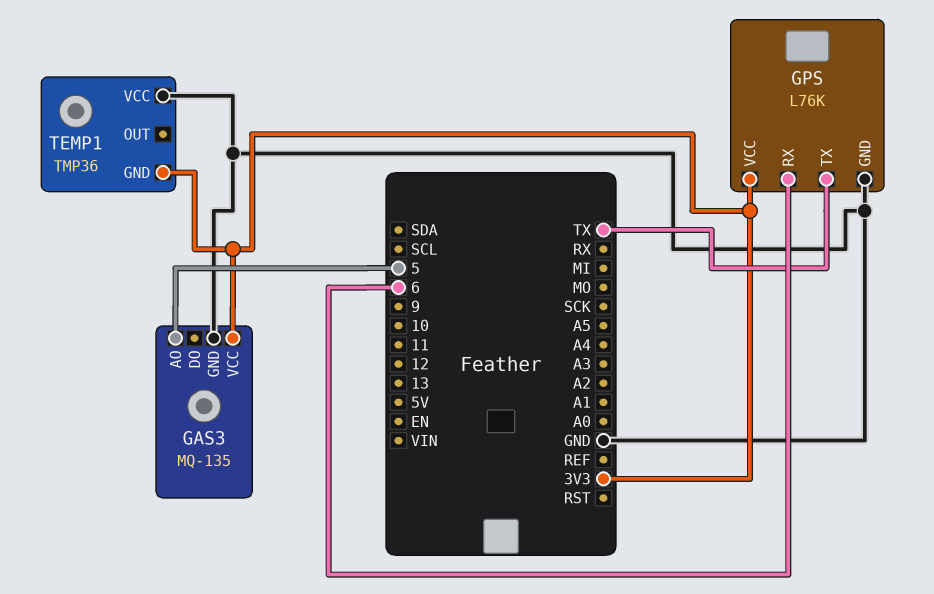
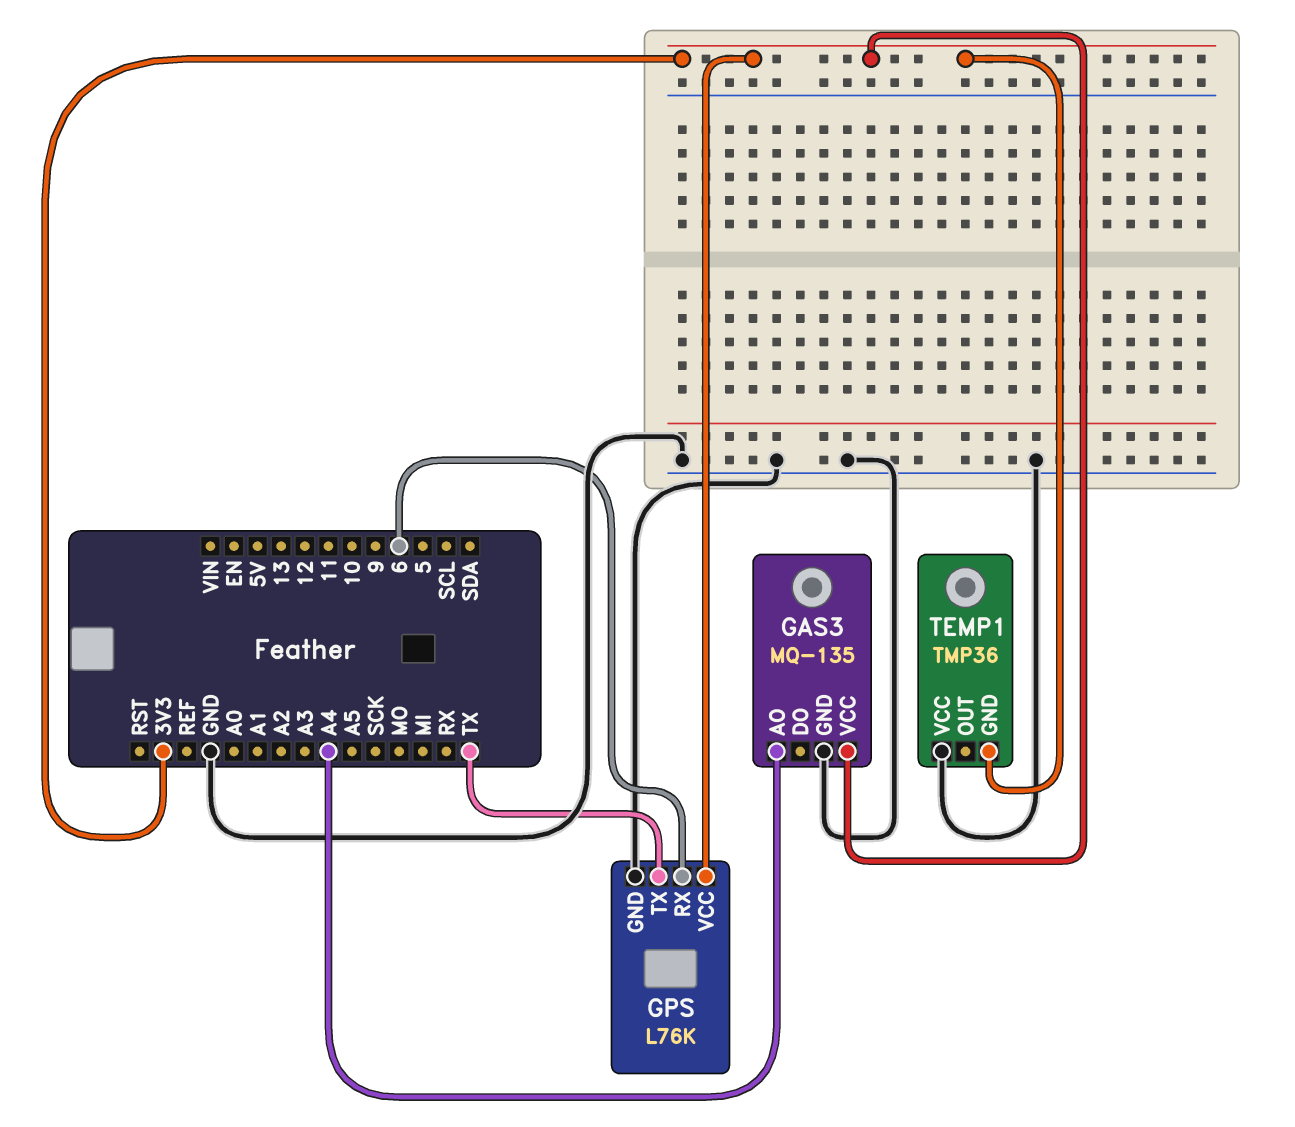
GAS3 pin AO: 5 -> A4

